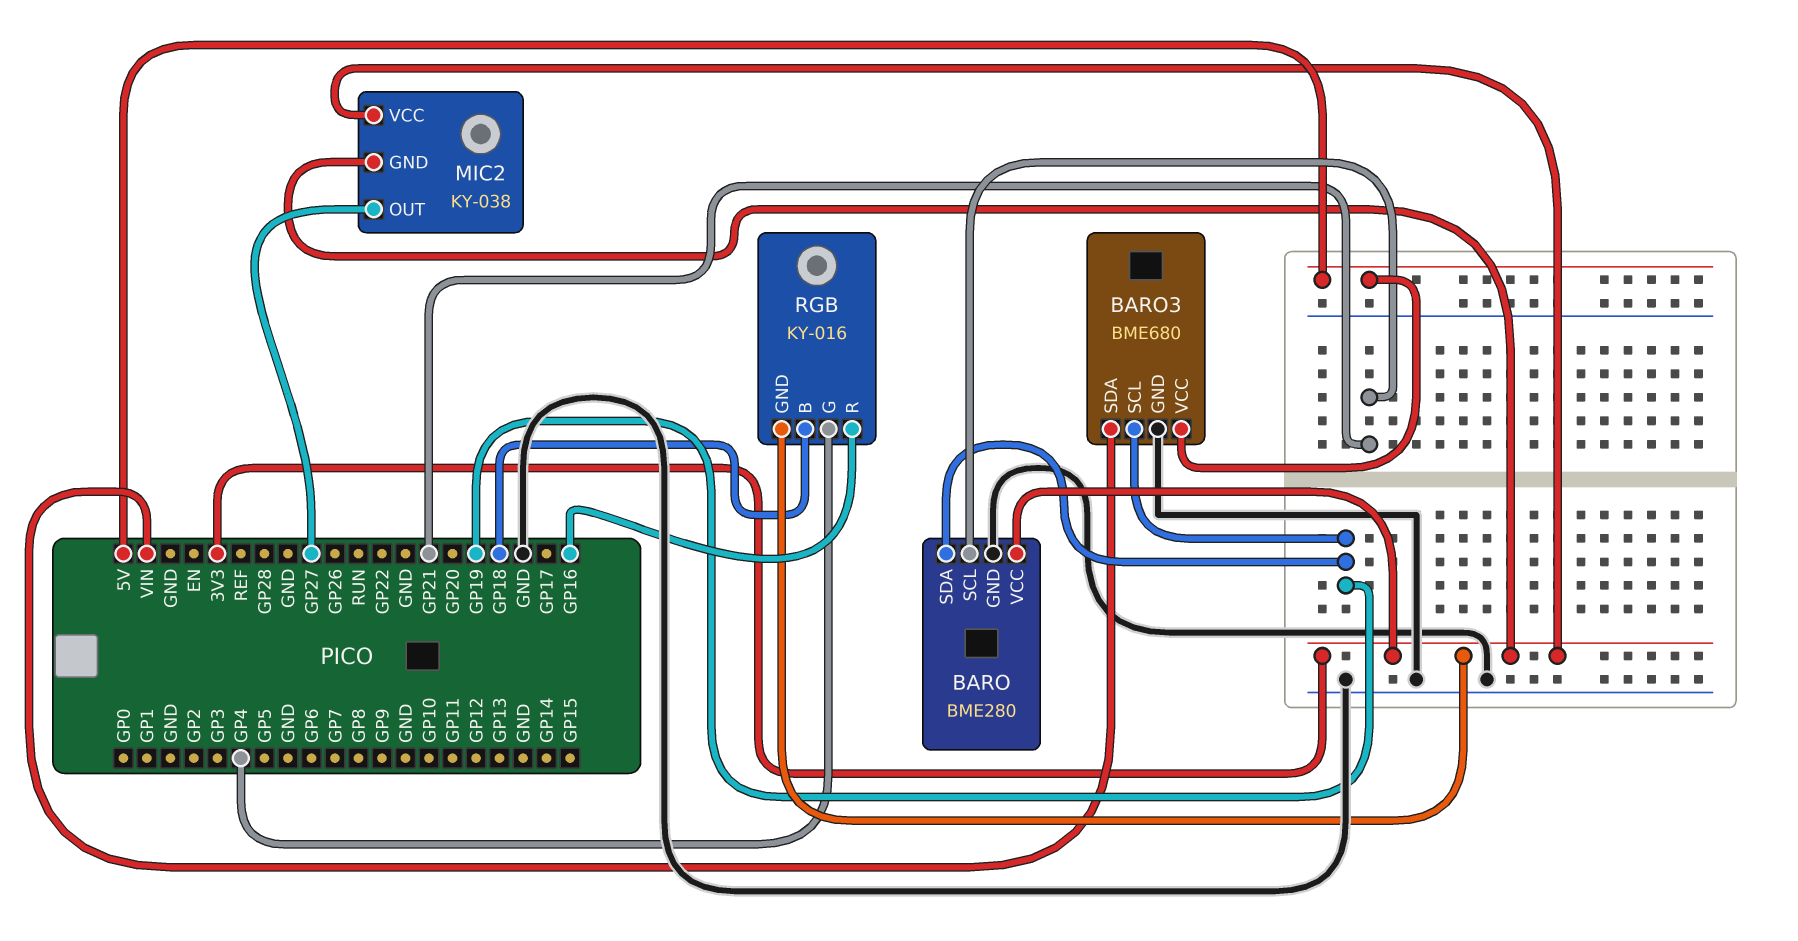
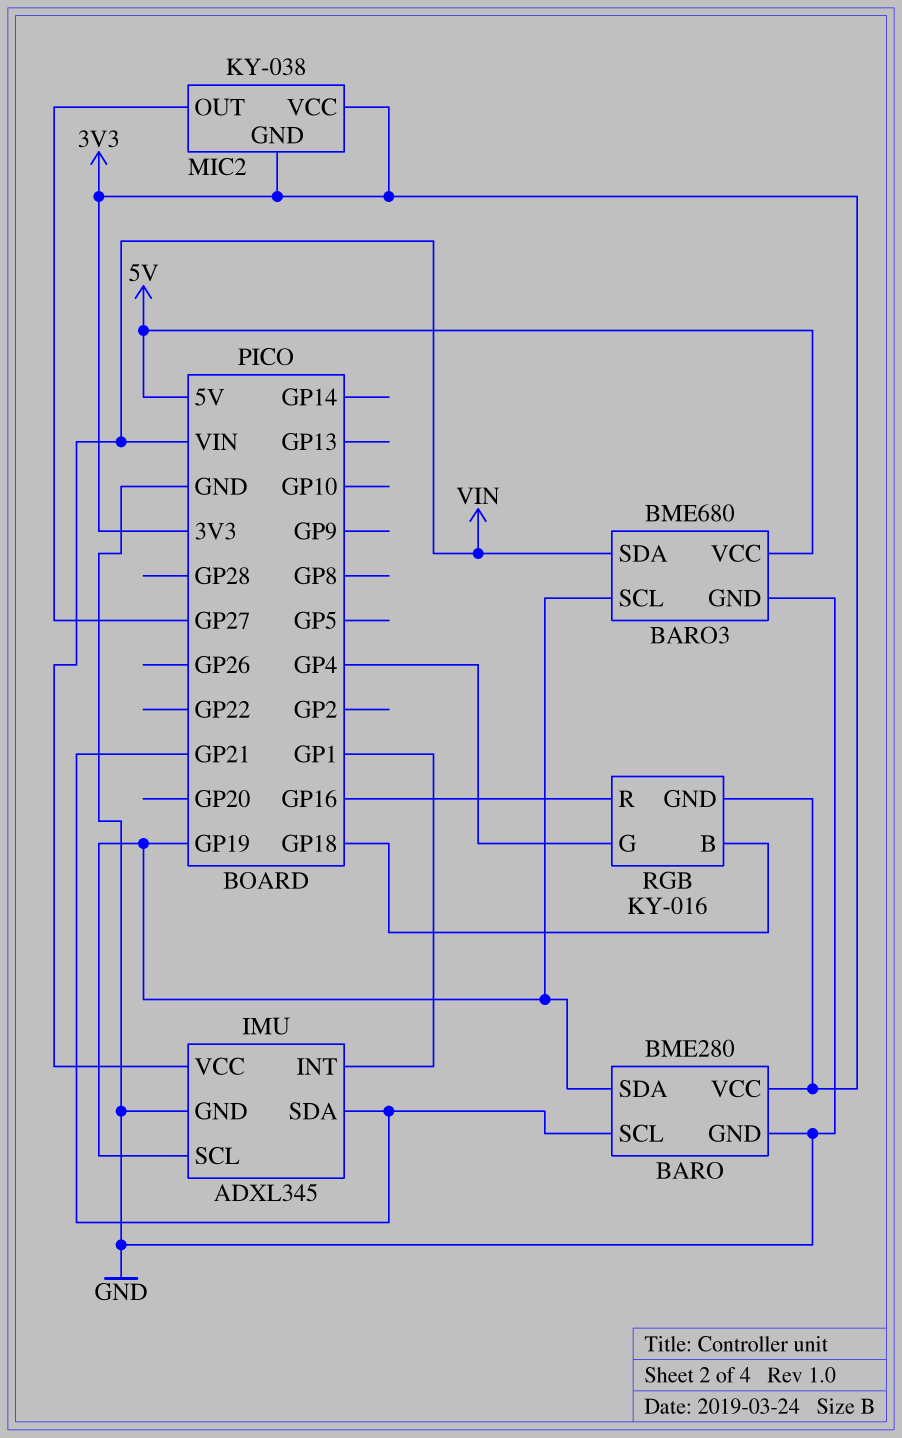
IMU: none -> ADXL345
IMU pin GND: none -> GND
IMU pin INT: none -> GP1
IMU pin SCL: none -> GP19
IMU pin SDA: none -> GP21
IMU pin VCC: none -> VIN

